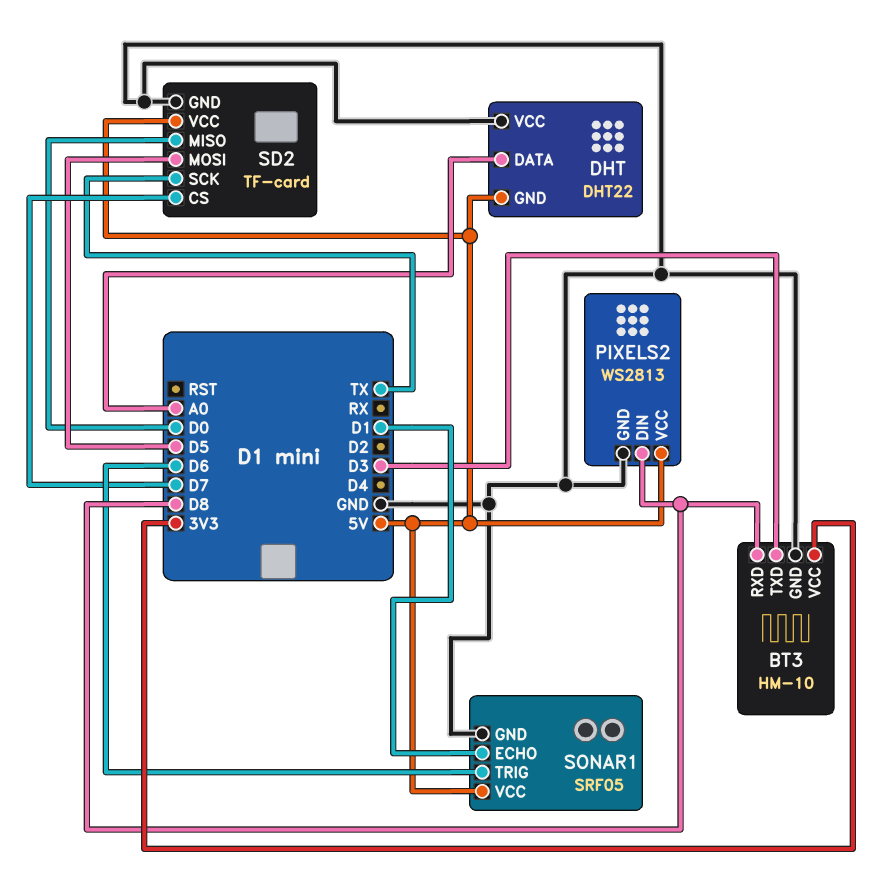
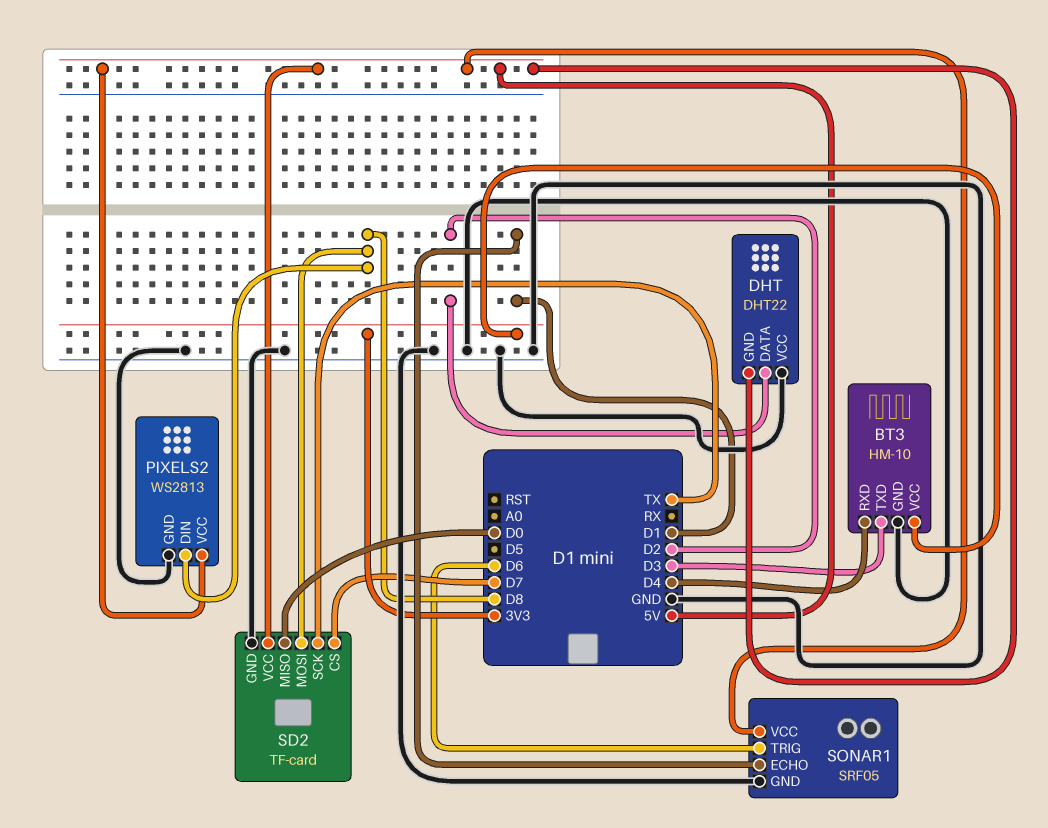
BT3 pin RXD: D8 -> D4
DHT pin DATA: A0 -> D2
SD2 pin MOSI: D5 -> D8

